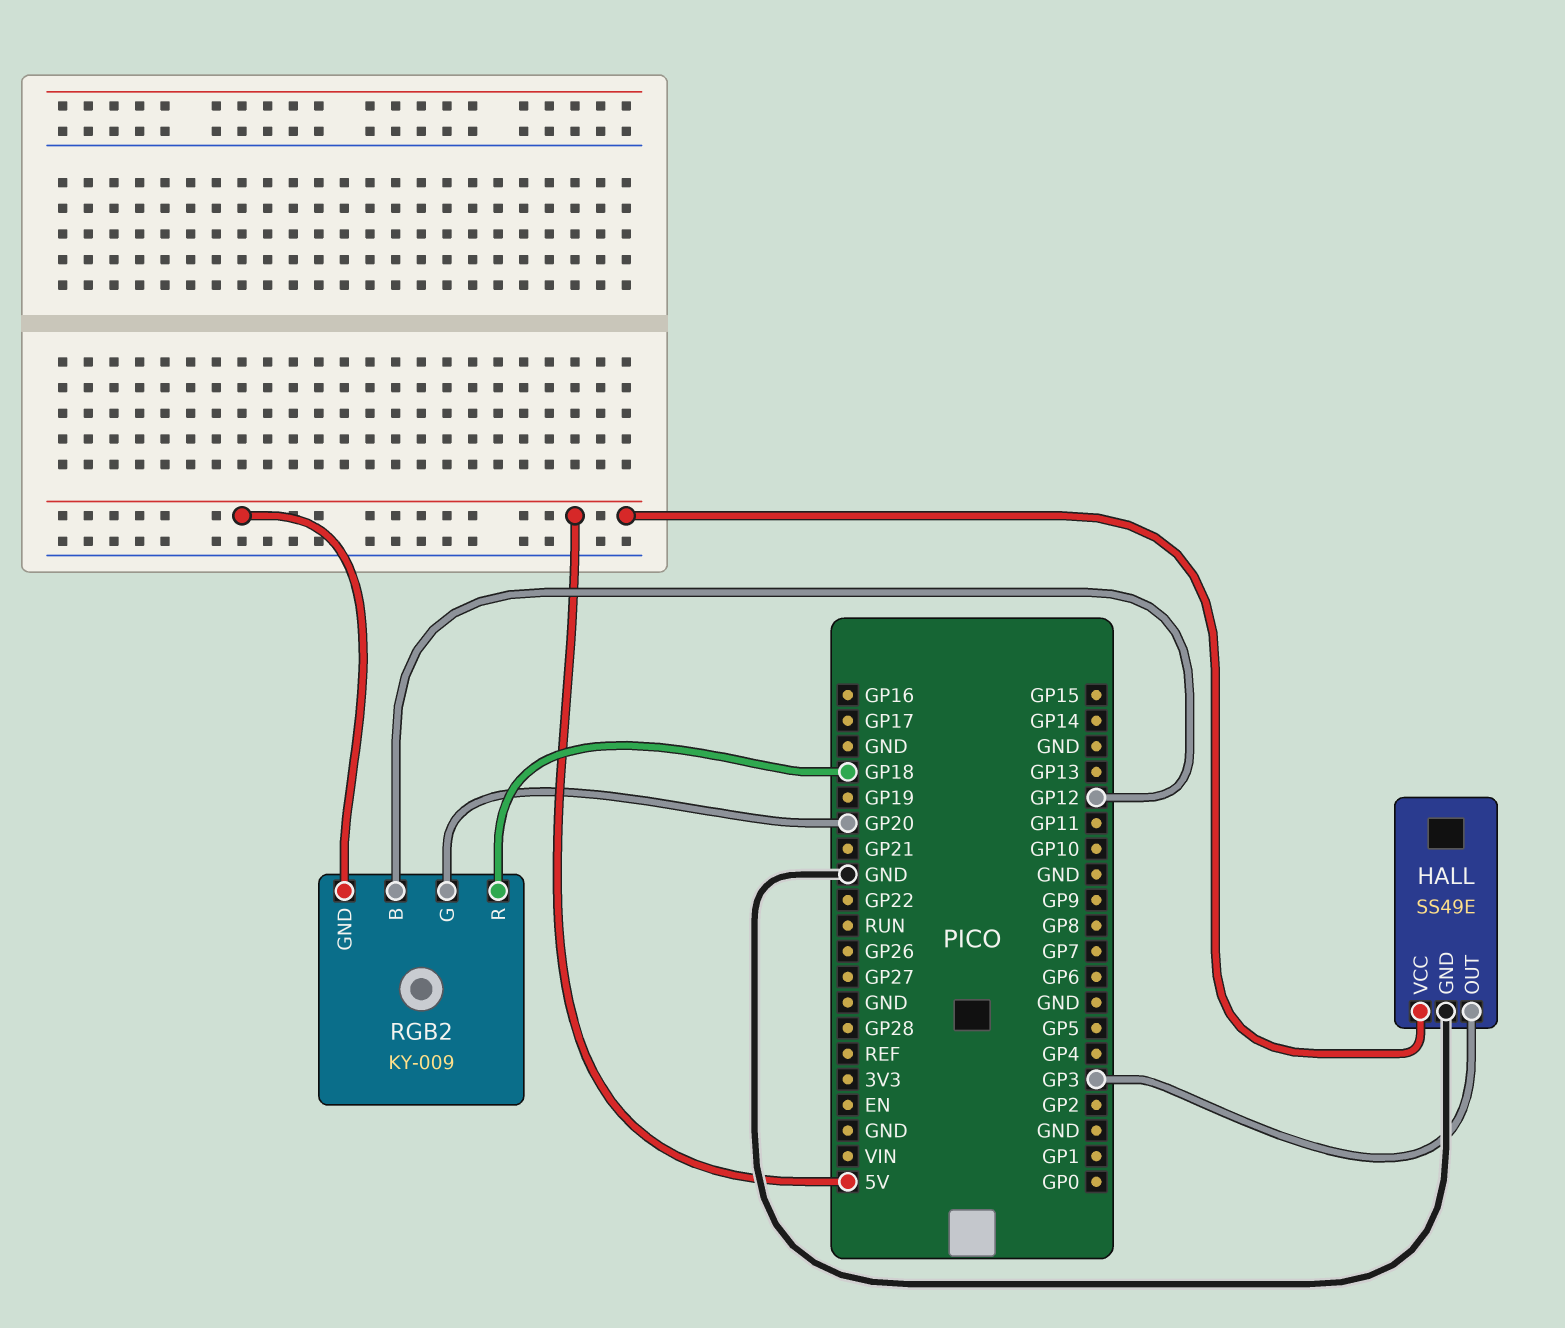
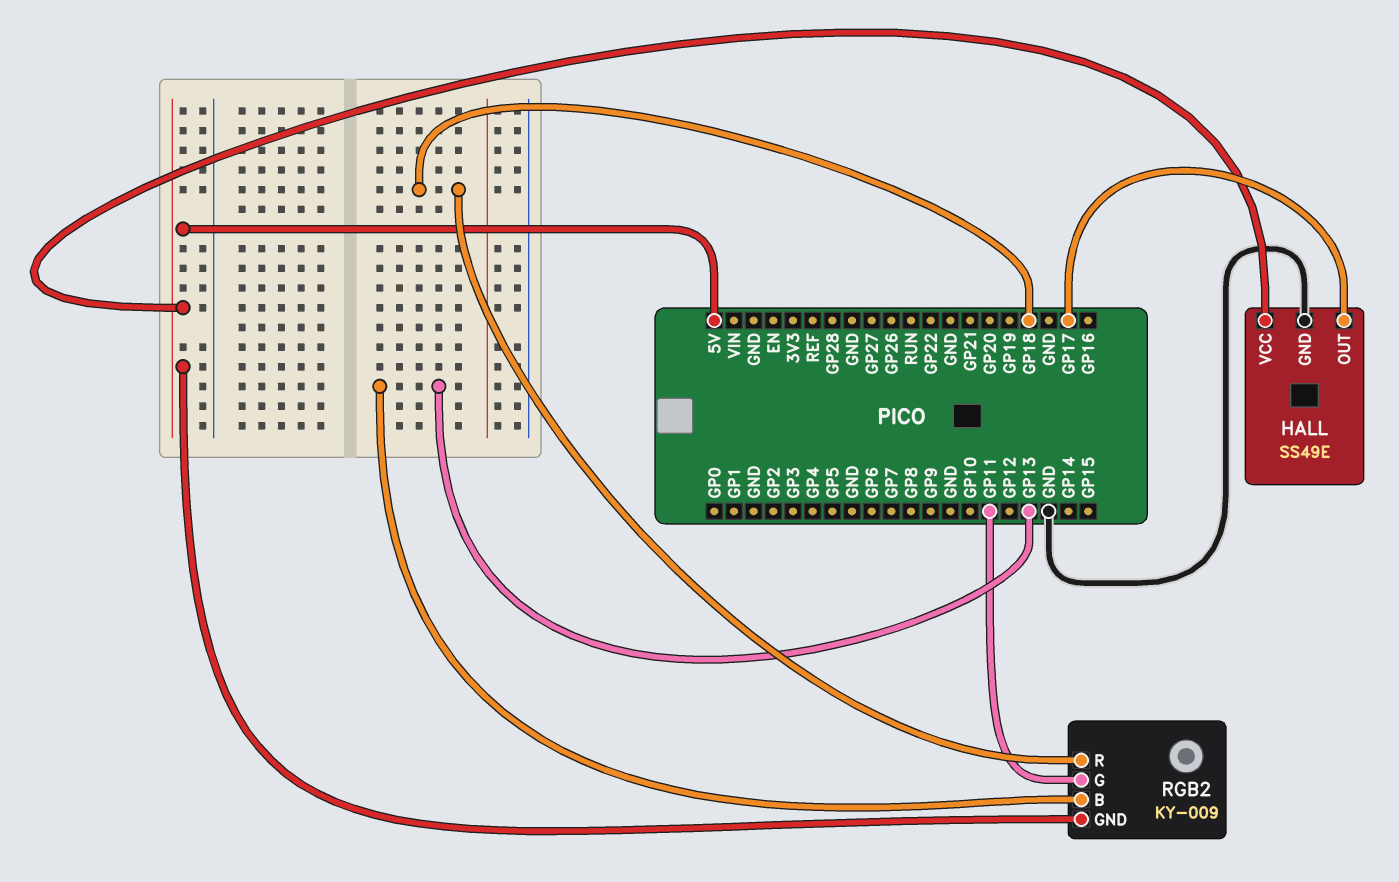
HALL pin OUT: GP3 -> GP17
RGB2 pin B: GP12 -> GP13
RGB2 pin G: GP20 -> GP11

